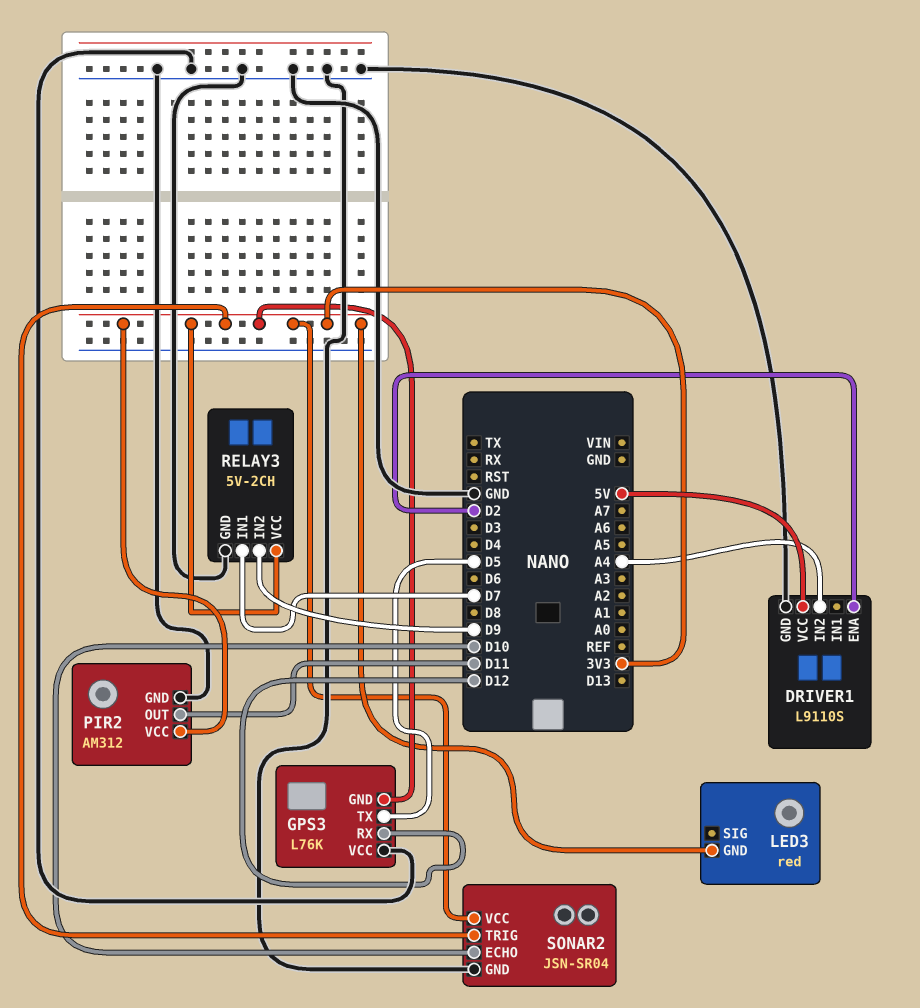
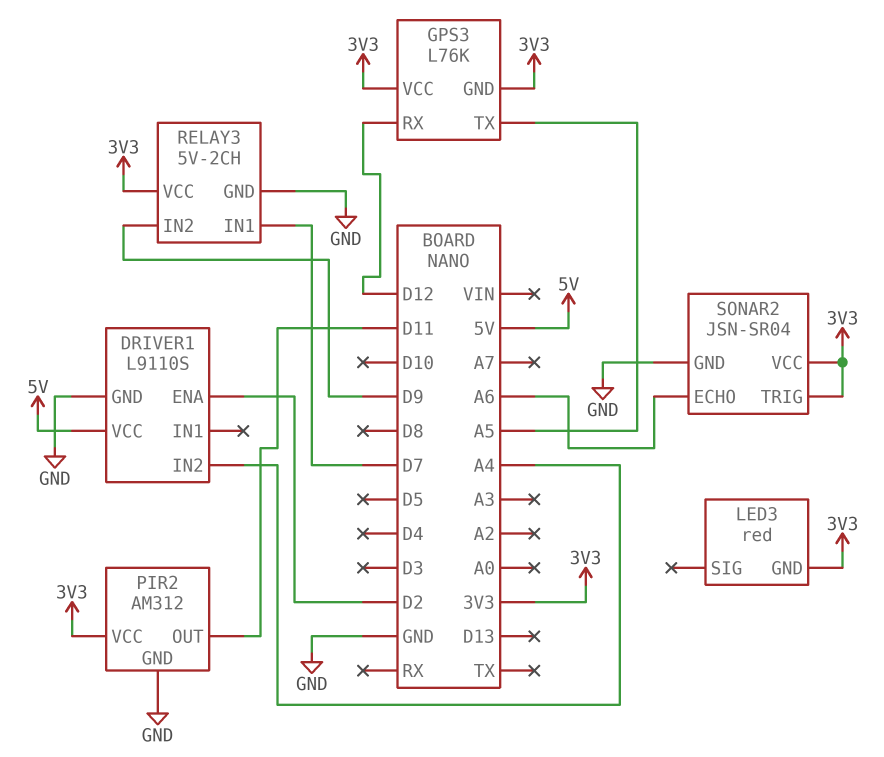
GPS3 pin TX: D5 -> A5
GPS3 pin VCC: GND -> 3V3
SONAR2 pin ECHO: D10 -> A6

